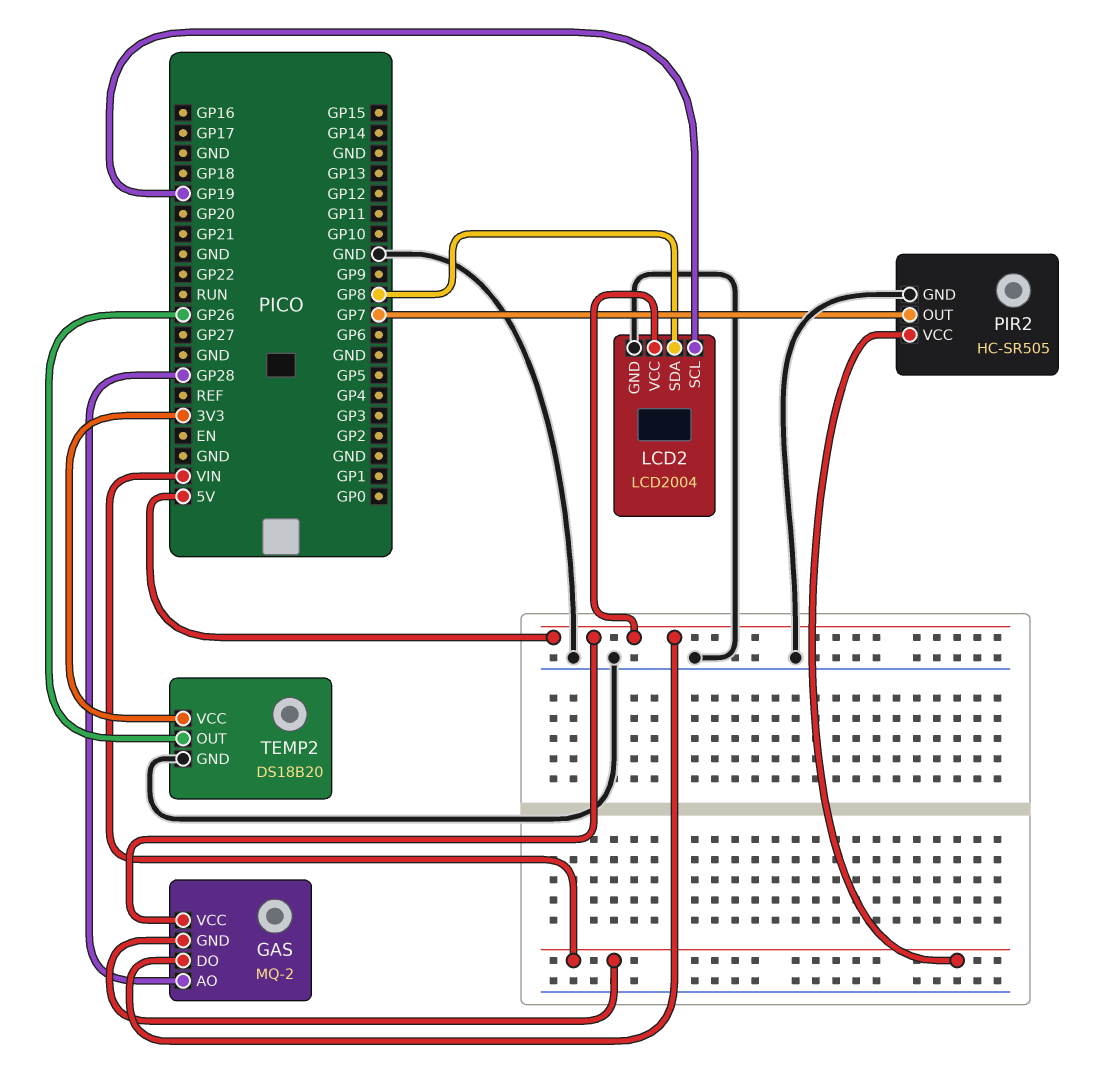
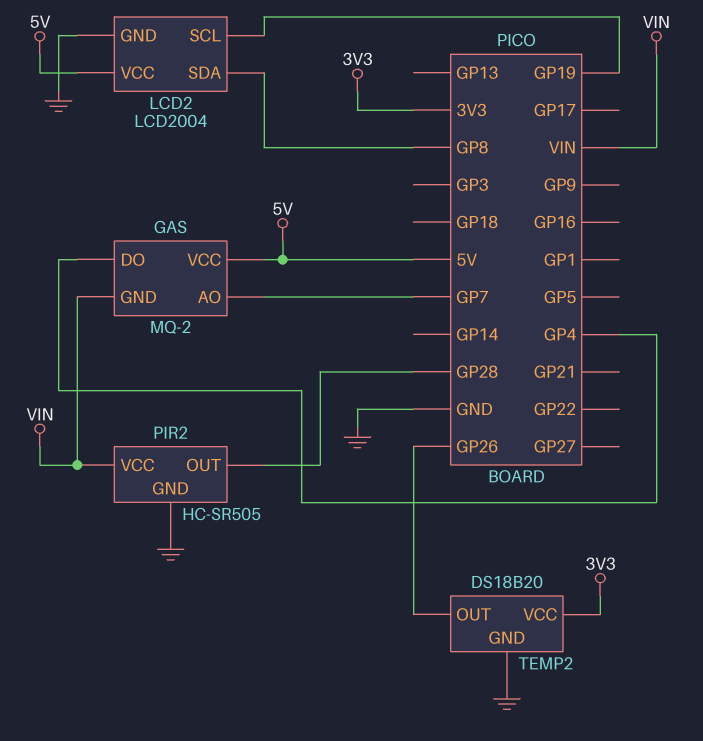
GAS pin AO: GP28 -> GP7
GAS pin DO: 5V -> GP4
PIR2 pin OUT: GP7 -> GP28

